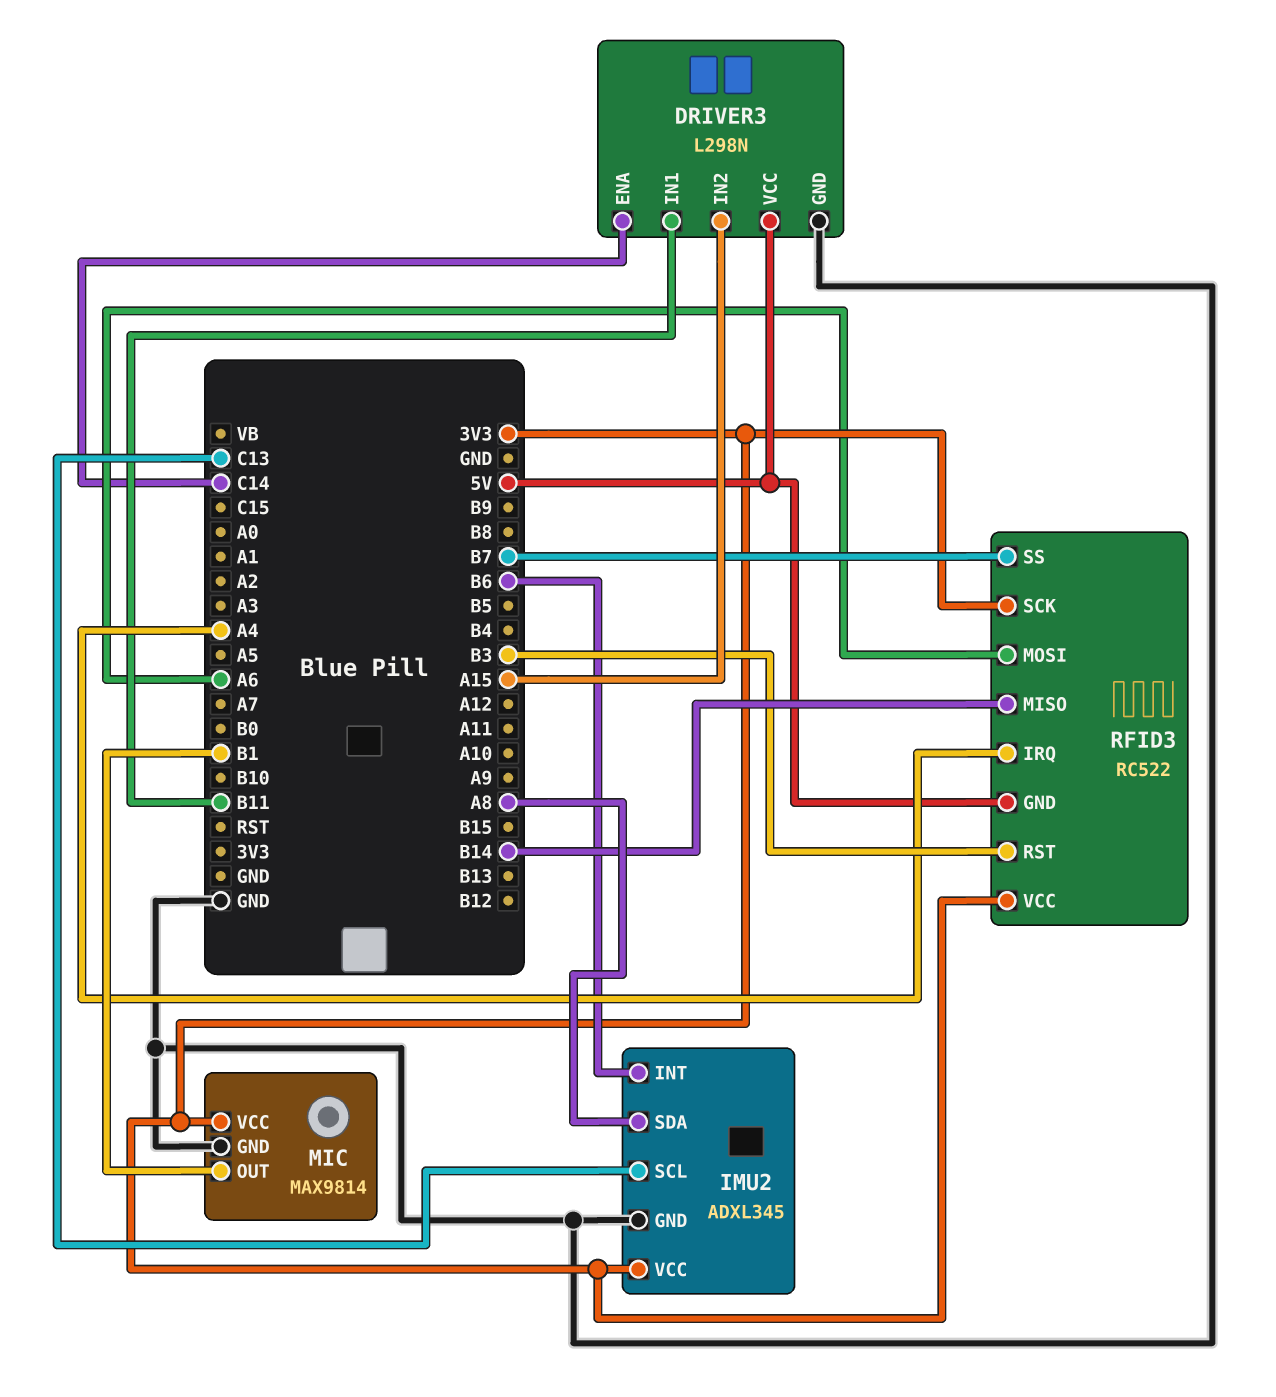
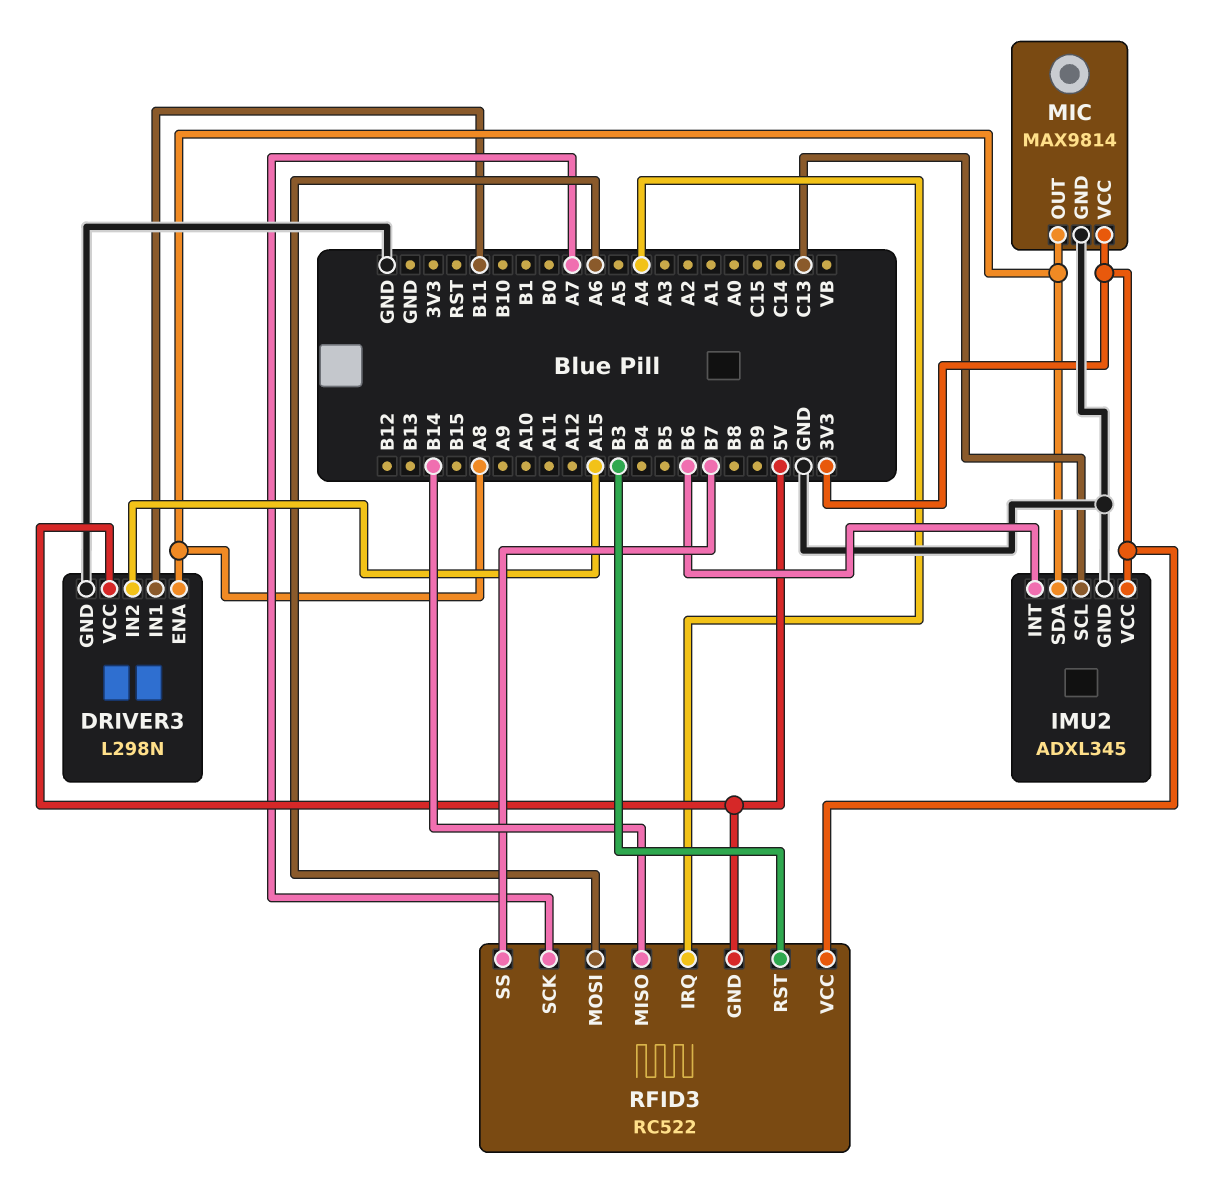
DRIVER3 pin ENA: C14 -> A8
MIC pin OUT: B1 -> A8
RFID3 pin SCK: 3V3 -> A7

